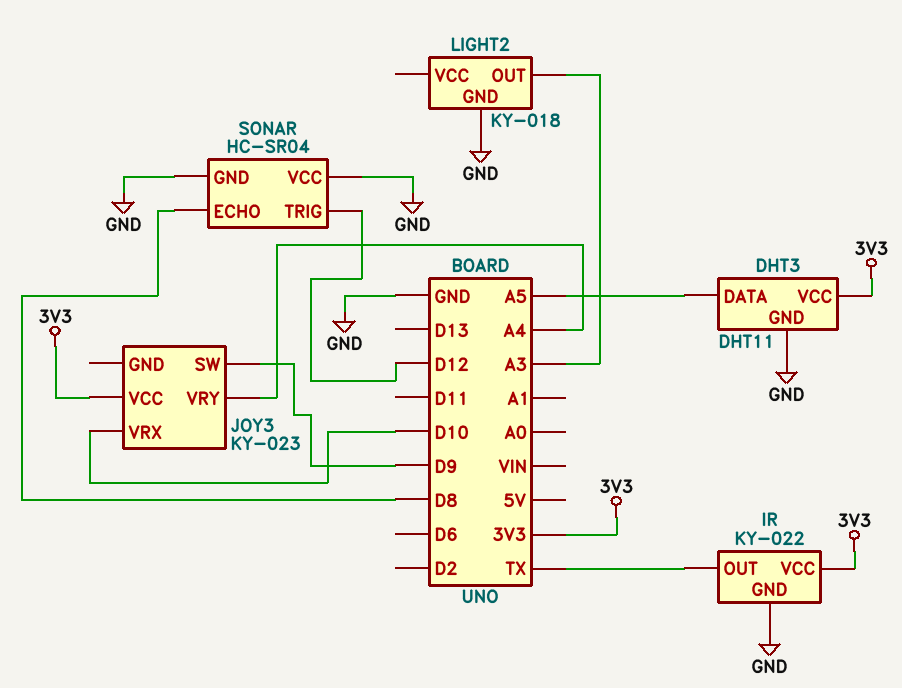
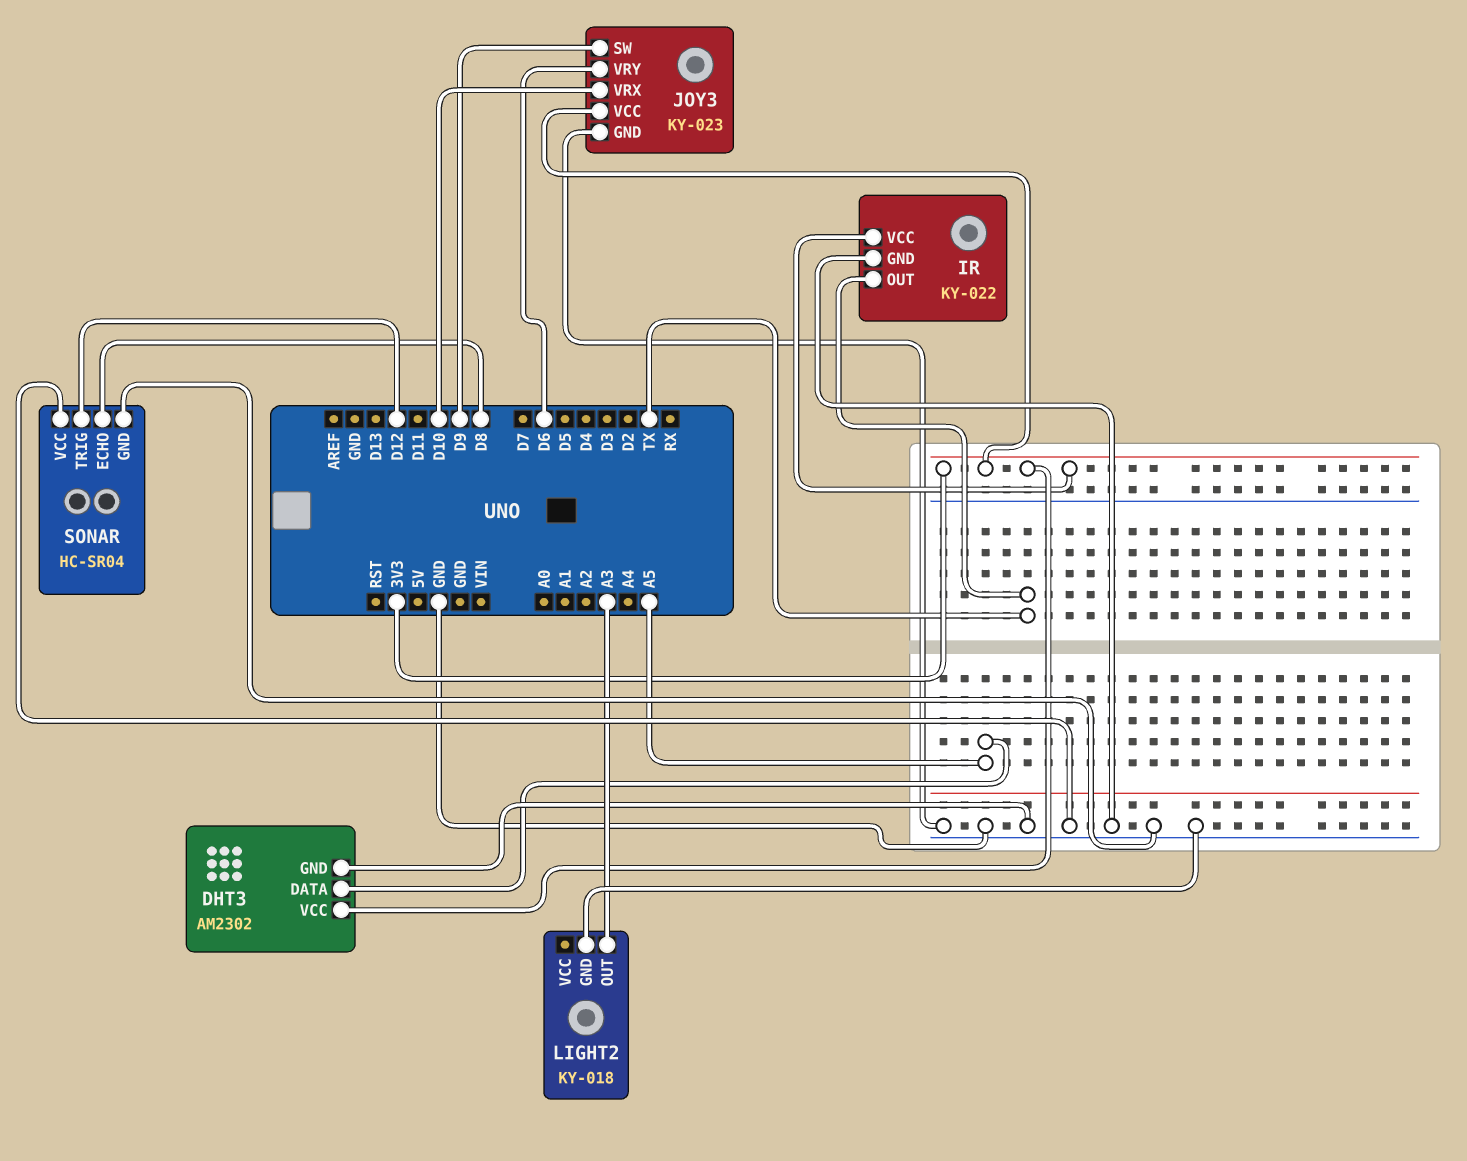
DHT3: DHT11 -> AM2302
JOY3 pin GND: none -> GND
JOY3 pin VRY: A4 -> D6

